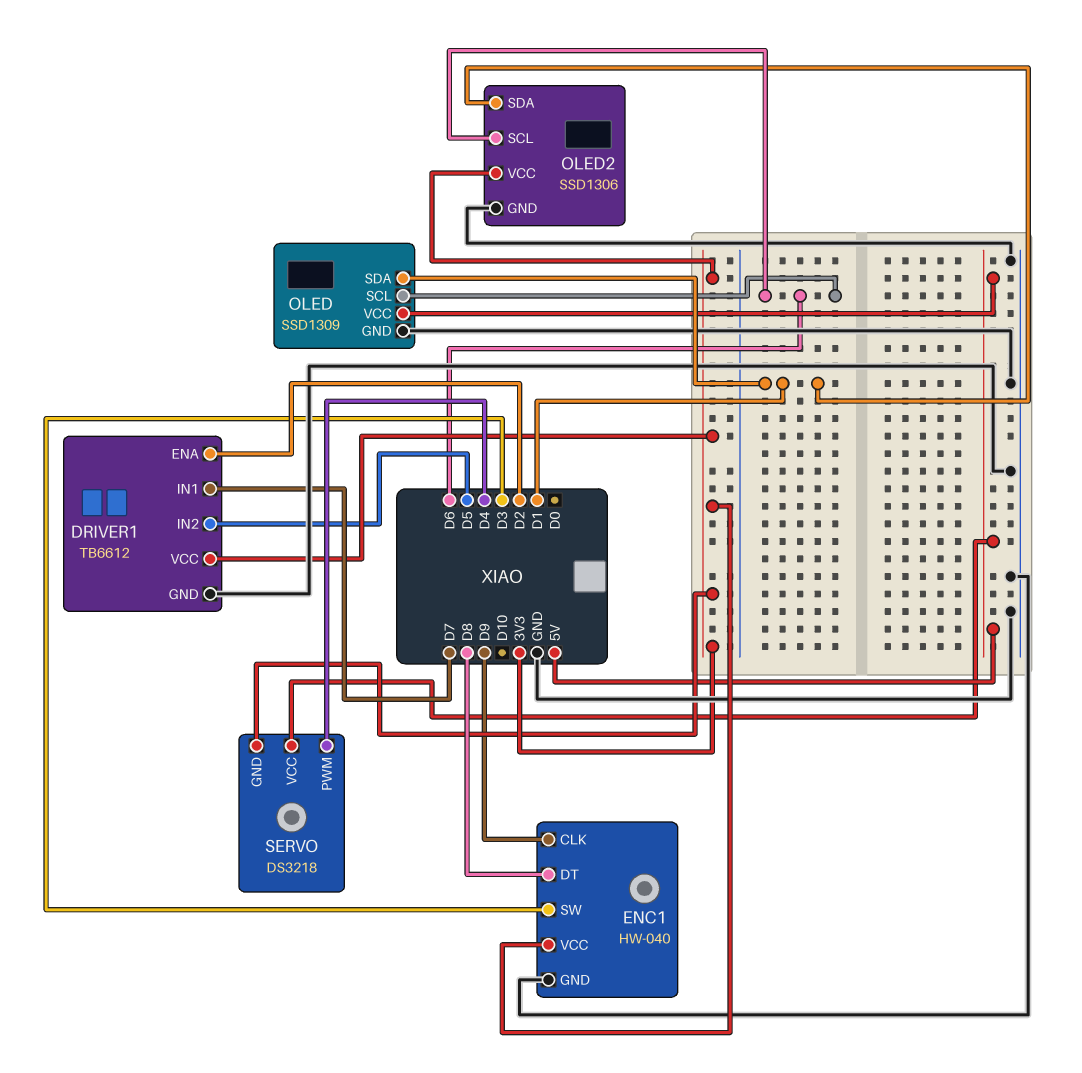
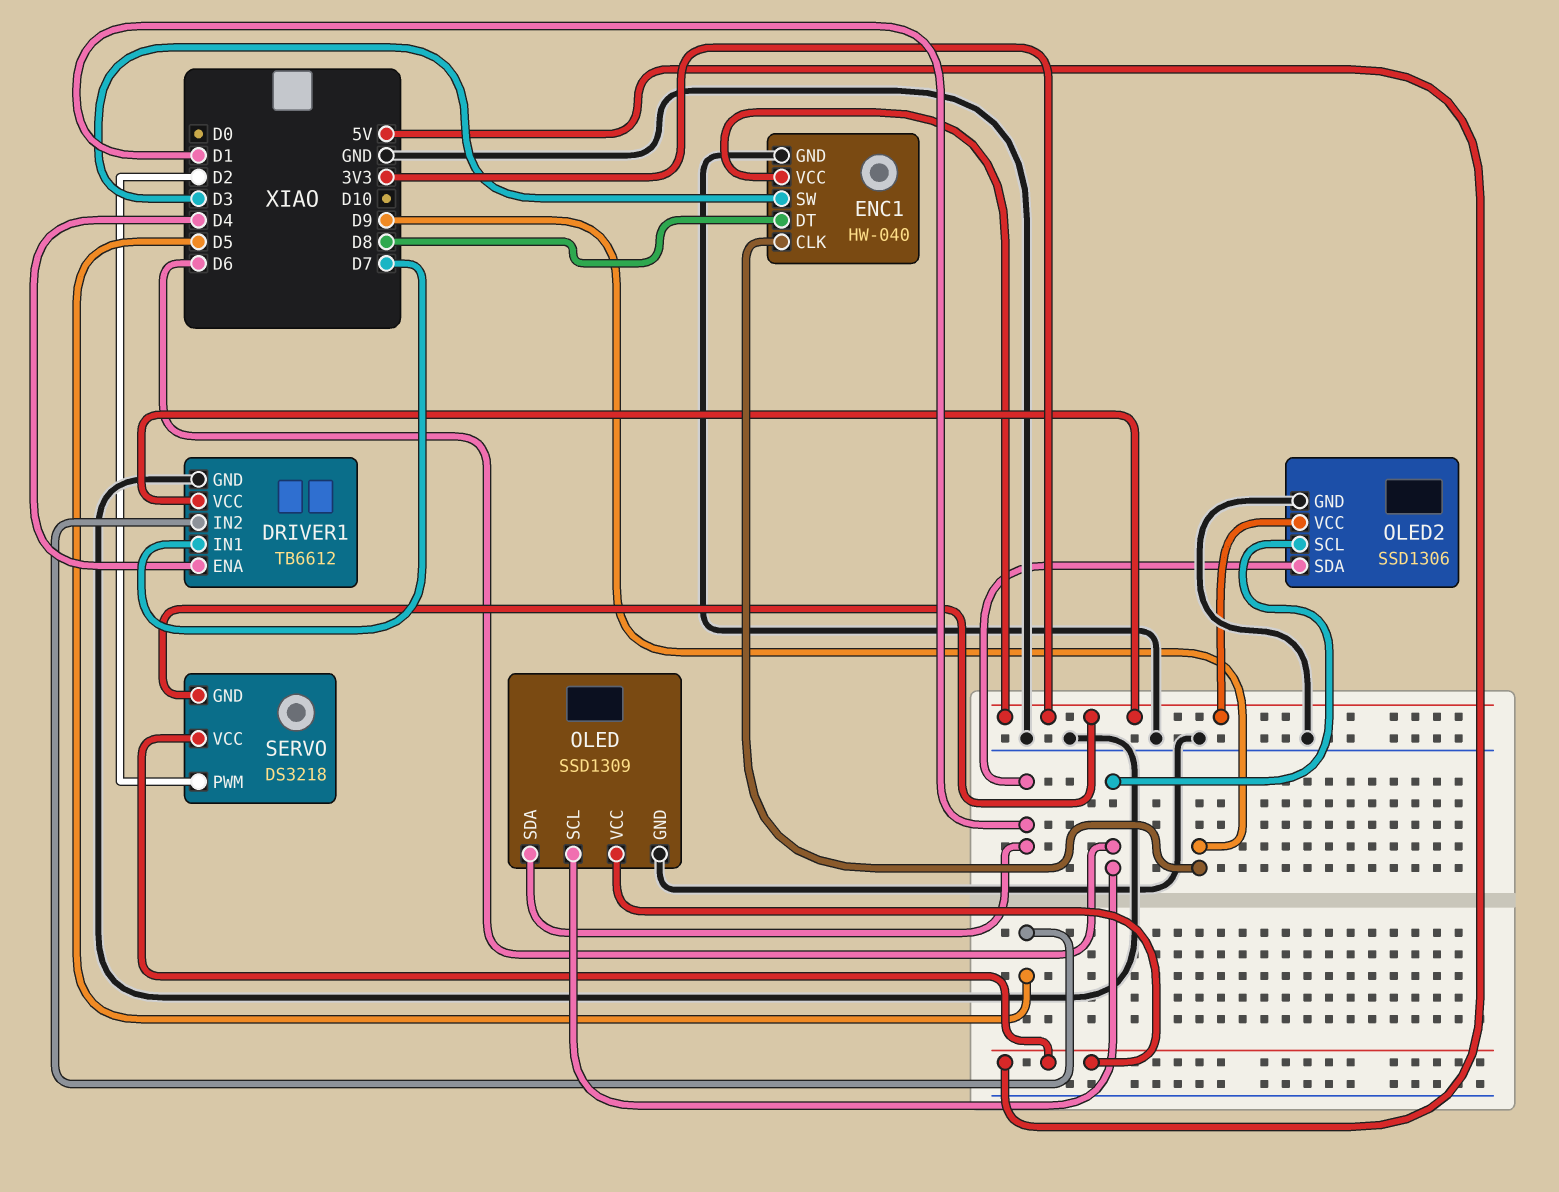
DRIVER1 pin ENA: D2 -> D4
SERVO pin PWM: D4 -> D2

